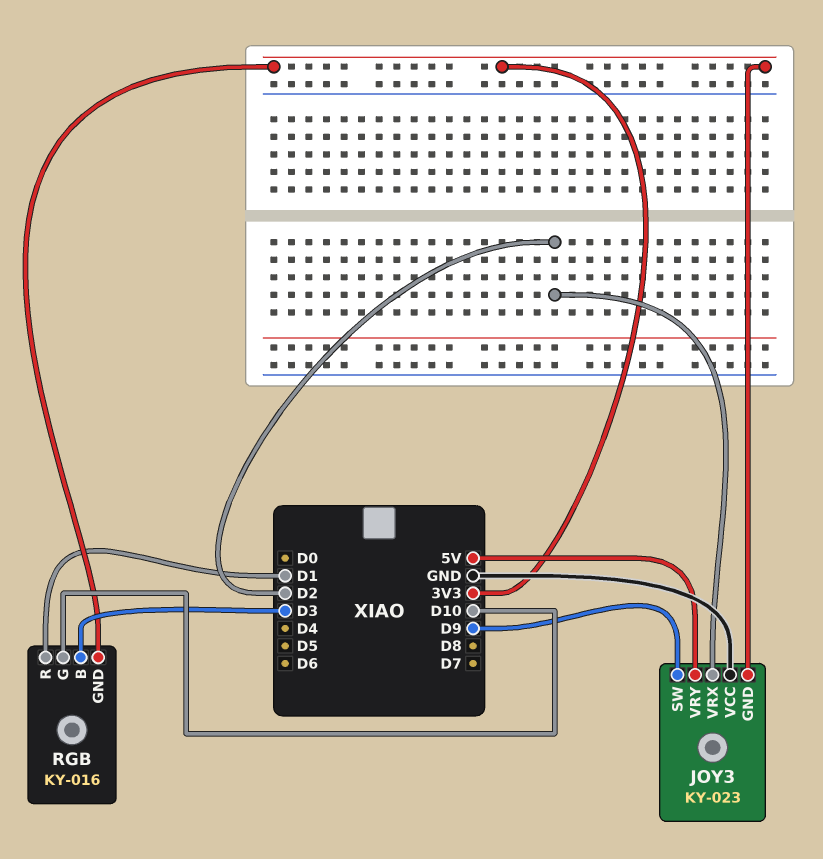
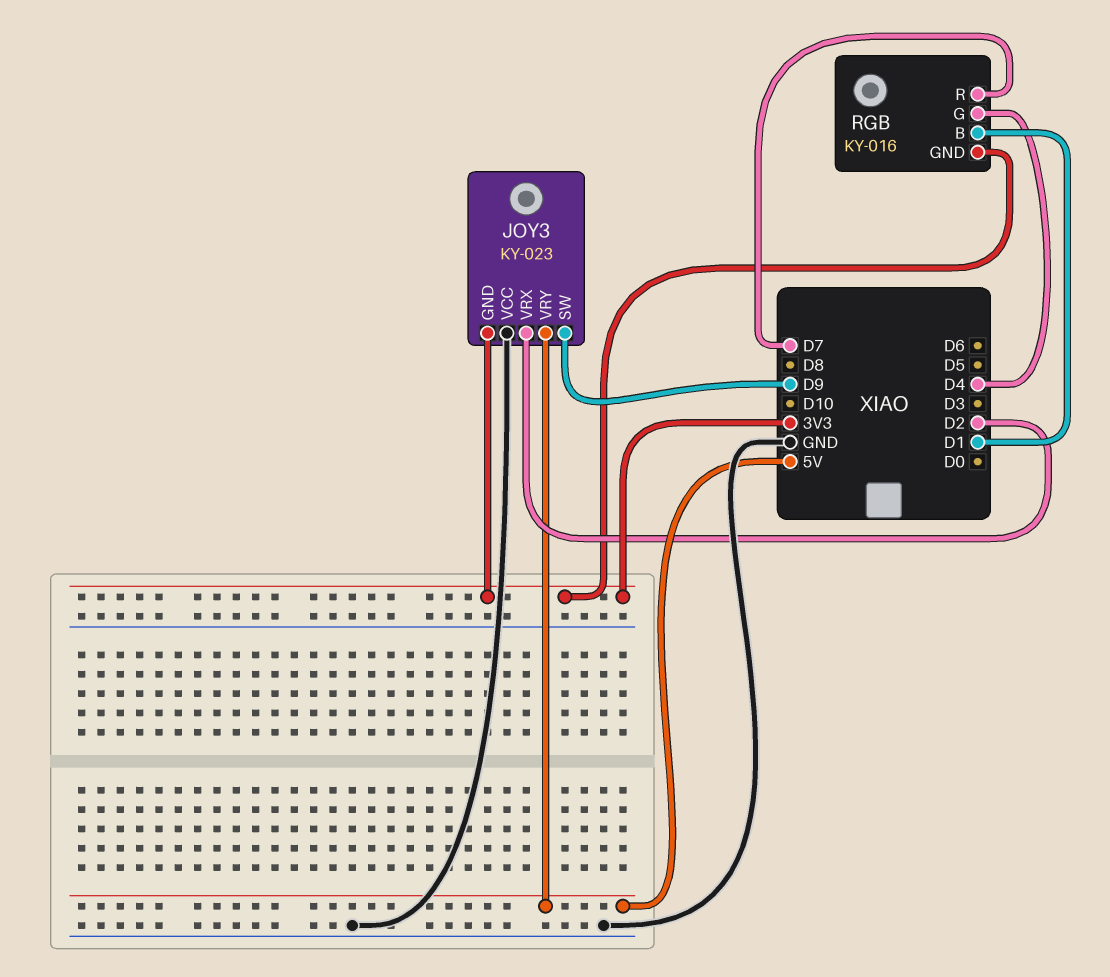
RGB pin B: D3 -> D1
RGB pin G: D10 -> D4
RGB pin R: D1 -> D7

